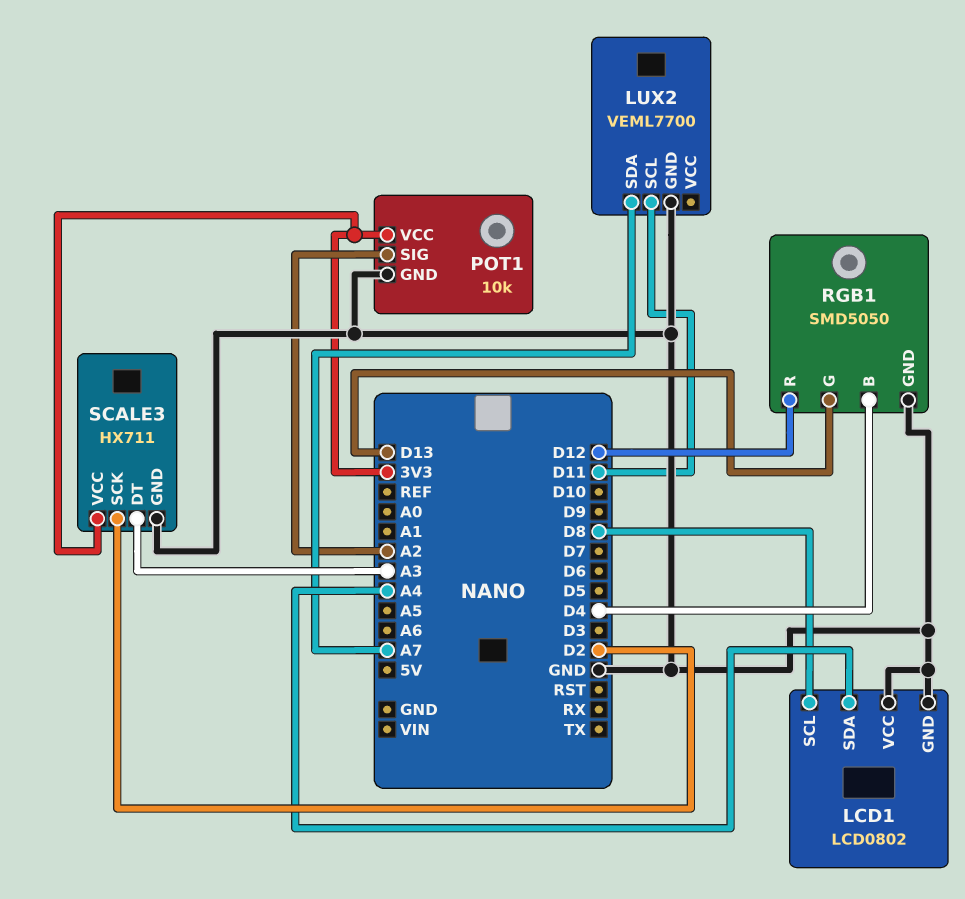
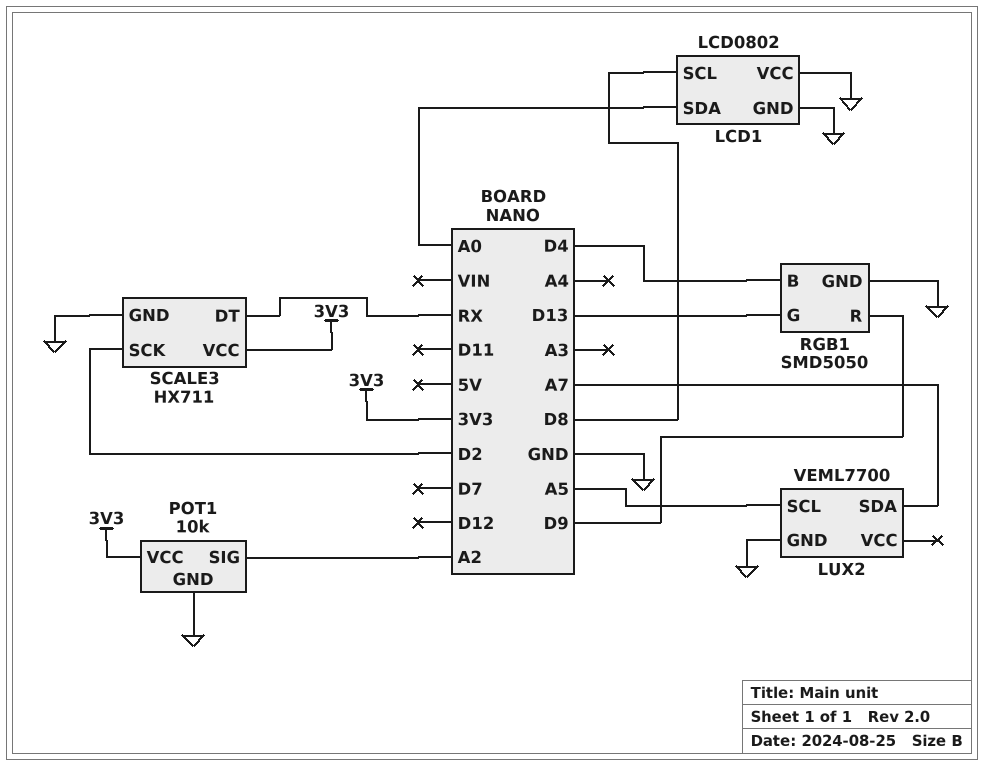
LCD1 pin SDA: A4 -> A0
LUX2 pin SCL: D11 -> A5
RGB1 pin R: D12 -> D9
SCALE3 pin DT: A3 -> RX

